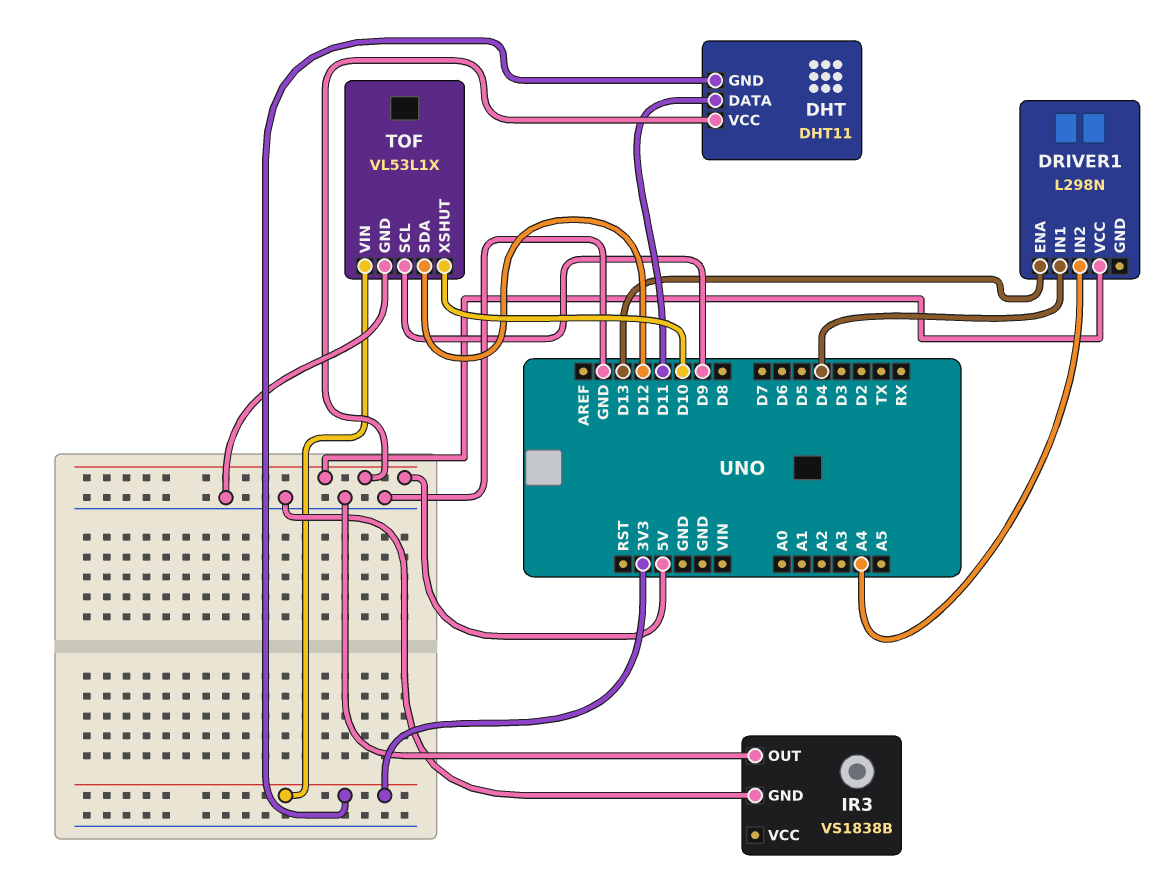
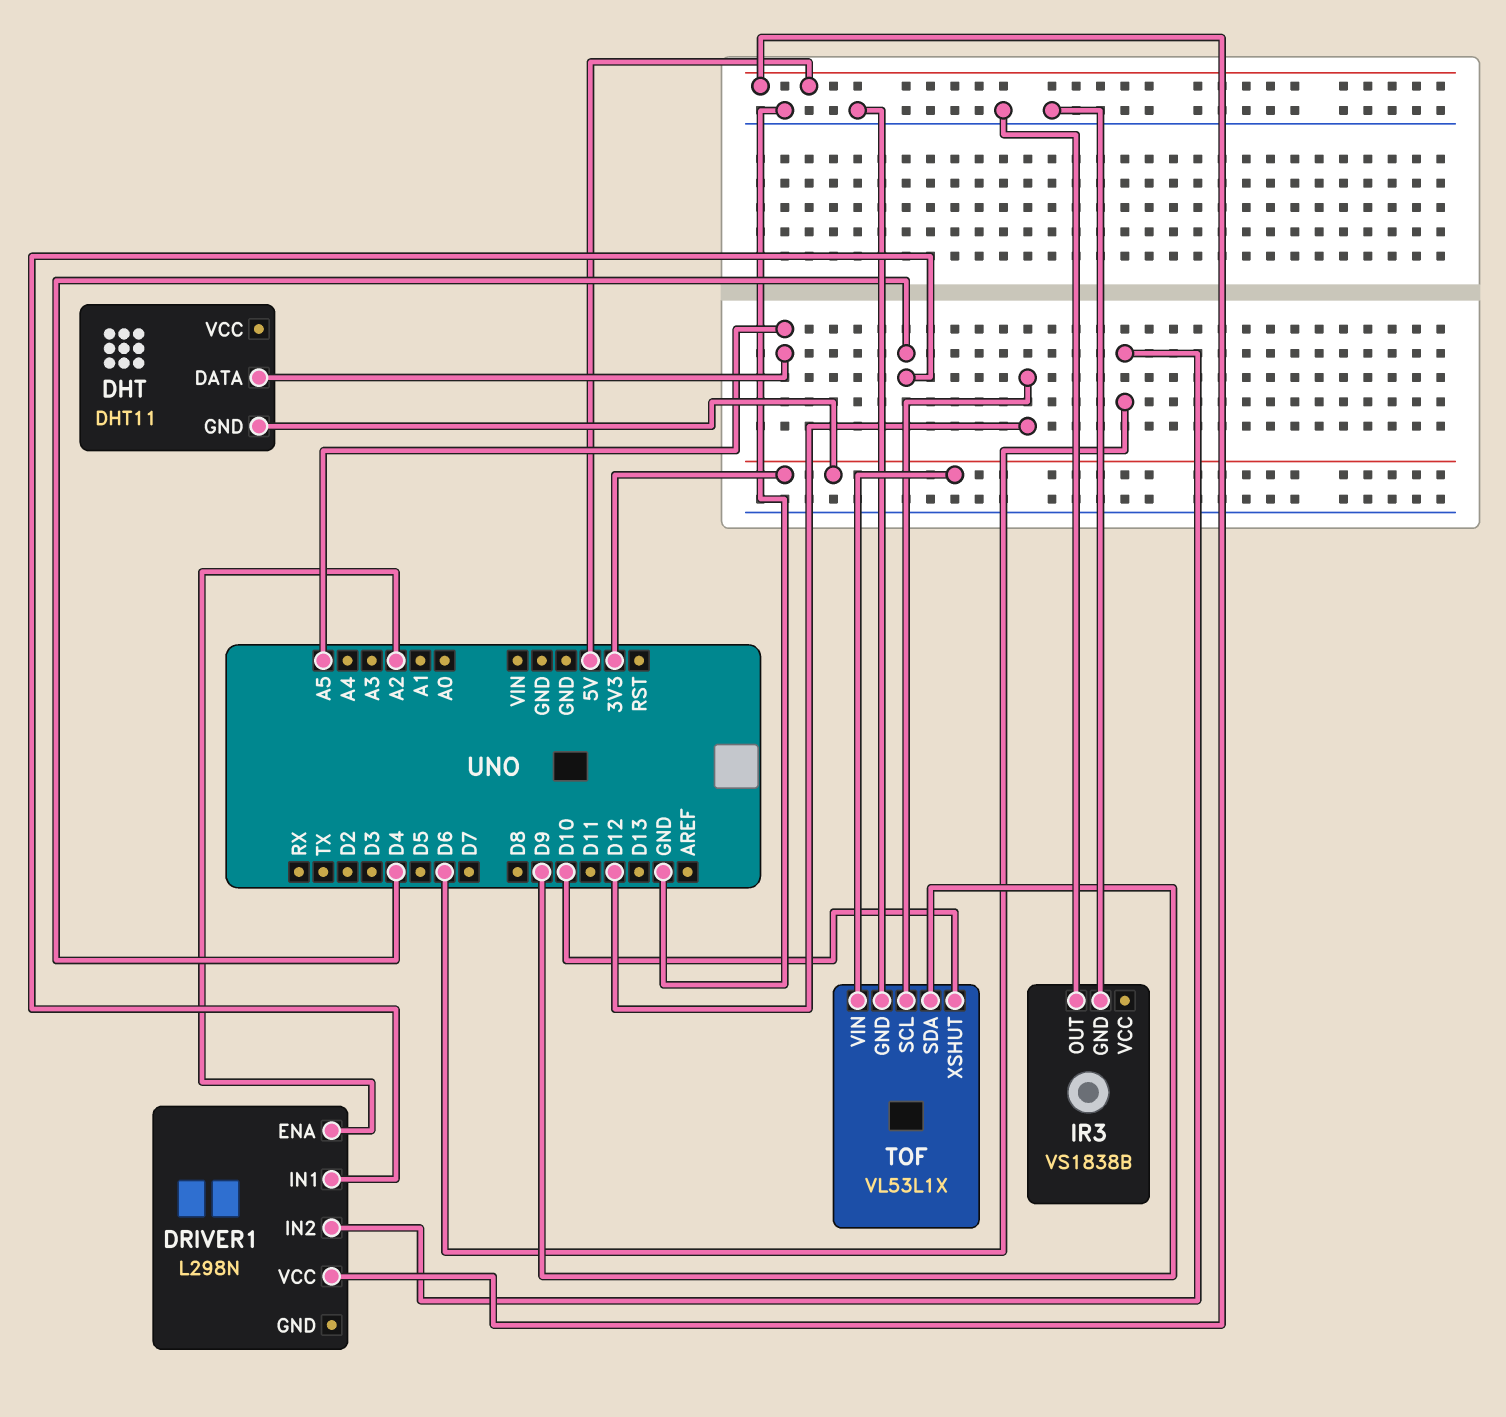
DHT pin DATA: D11 -> A5
DHT pin VCC: 5V -> none
DRIVER1 pin ENA: D13 -> A2
DRIVER1 pin IN2: A4 -> D6
TOF pin SCL: D9 -> D12
TOF pin SDA: D12 -> D9

